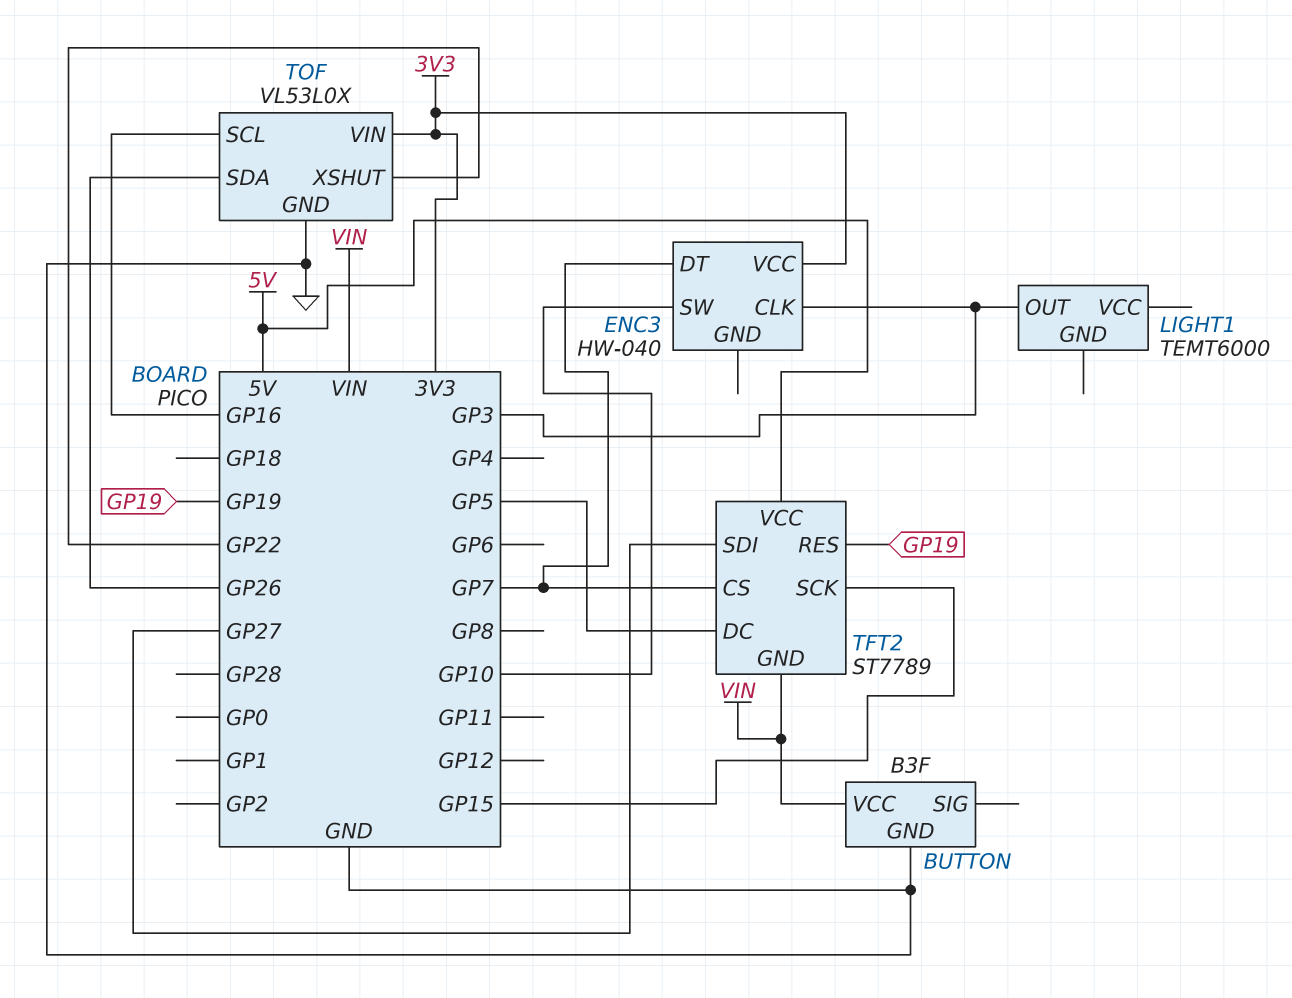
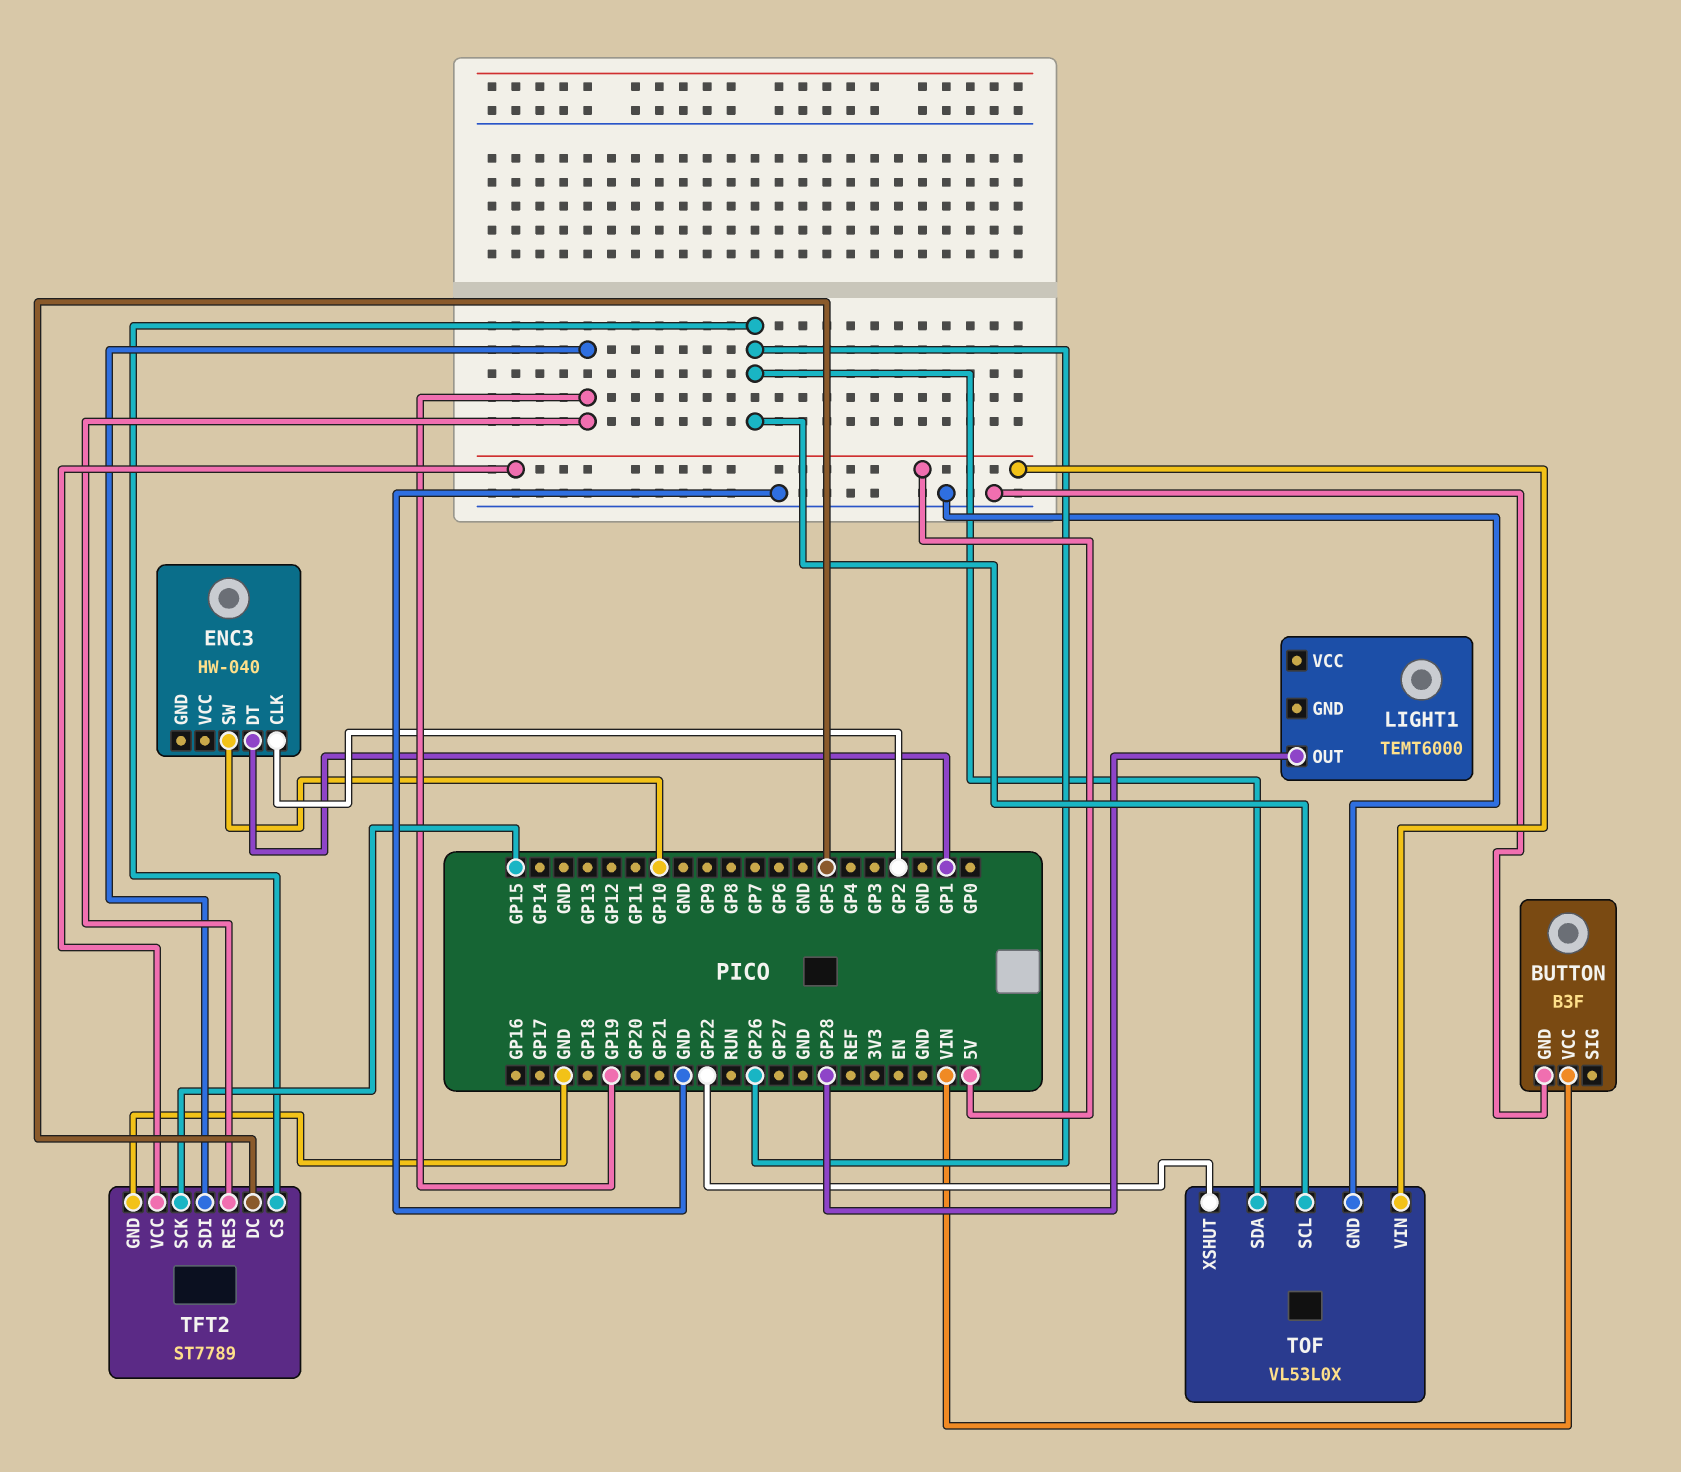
ENC3 pin CLK: GP3 -> GP2
ENC3 pin DT: GP7 -> GP1
ENC3 pin VCC: 3V3 -> none
LIGHT1 pin OUT: GP3 -> GP28
TFT2 pin CS: GP7 -> GP26
TFT2 pin GND: VIN -> GND
TFT2 pin SDI: GP27 -> GP19
TOF pin SCL: GP16 -> GP26
TOF pin VIN: 3V3 -> 5V

